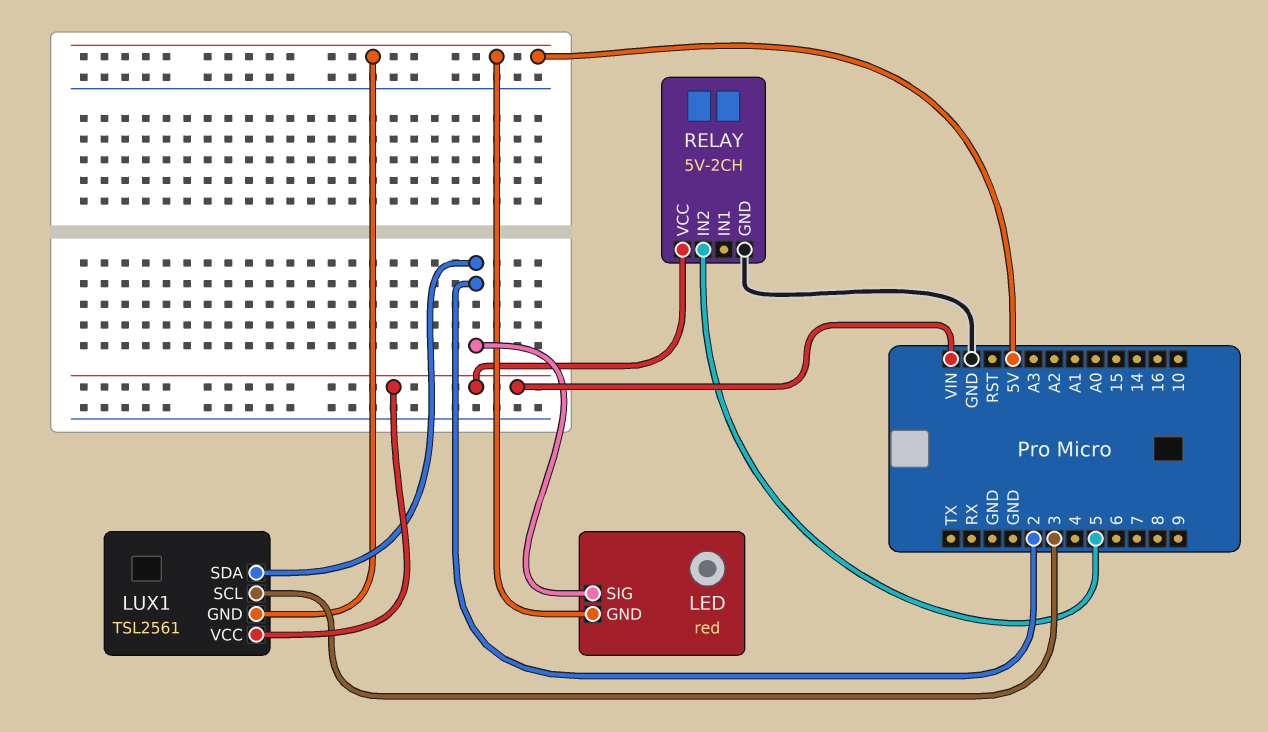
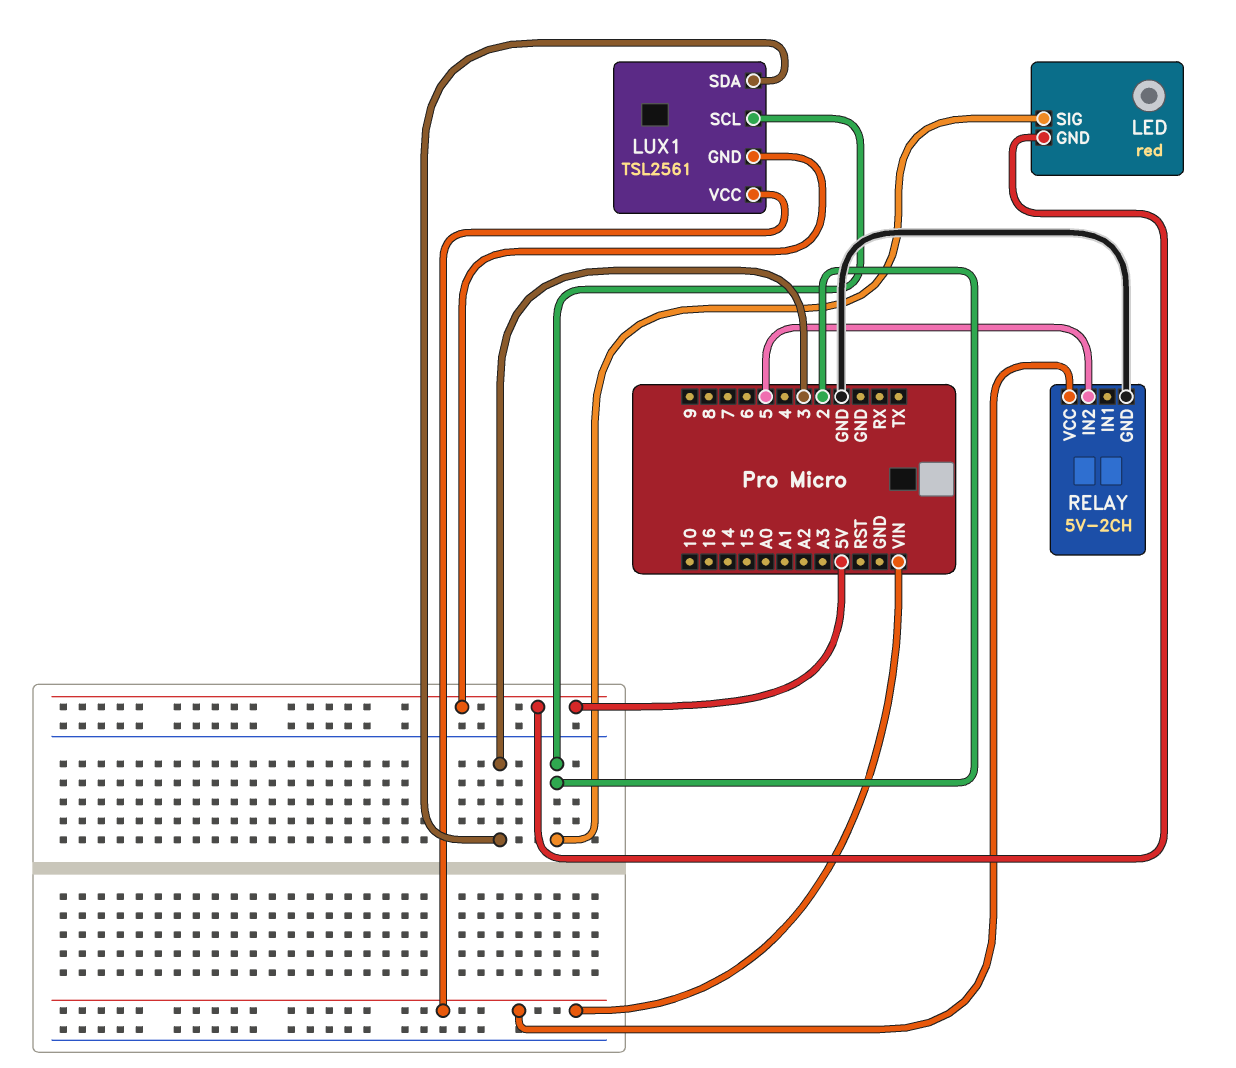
LUX1 pin SCL: 3 -> 2
LUX1 pin SDA: 2 -> 3

